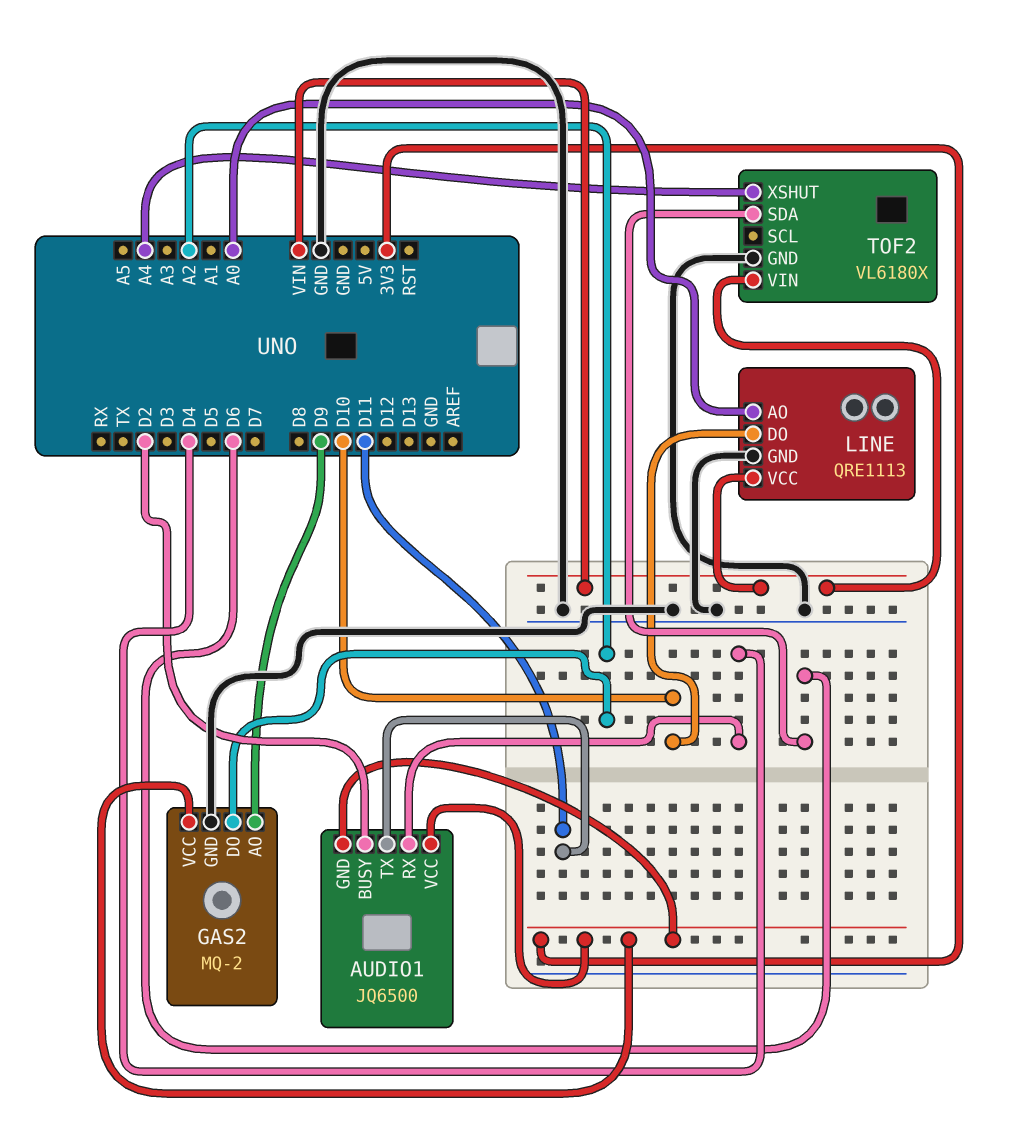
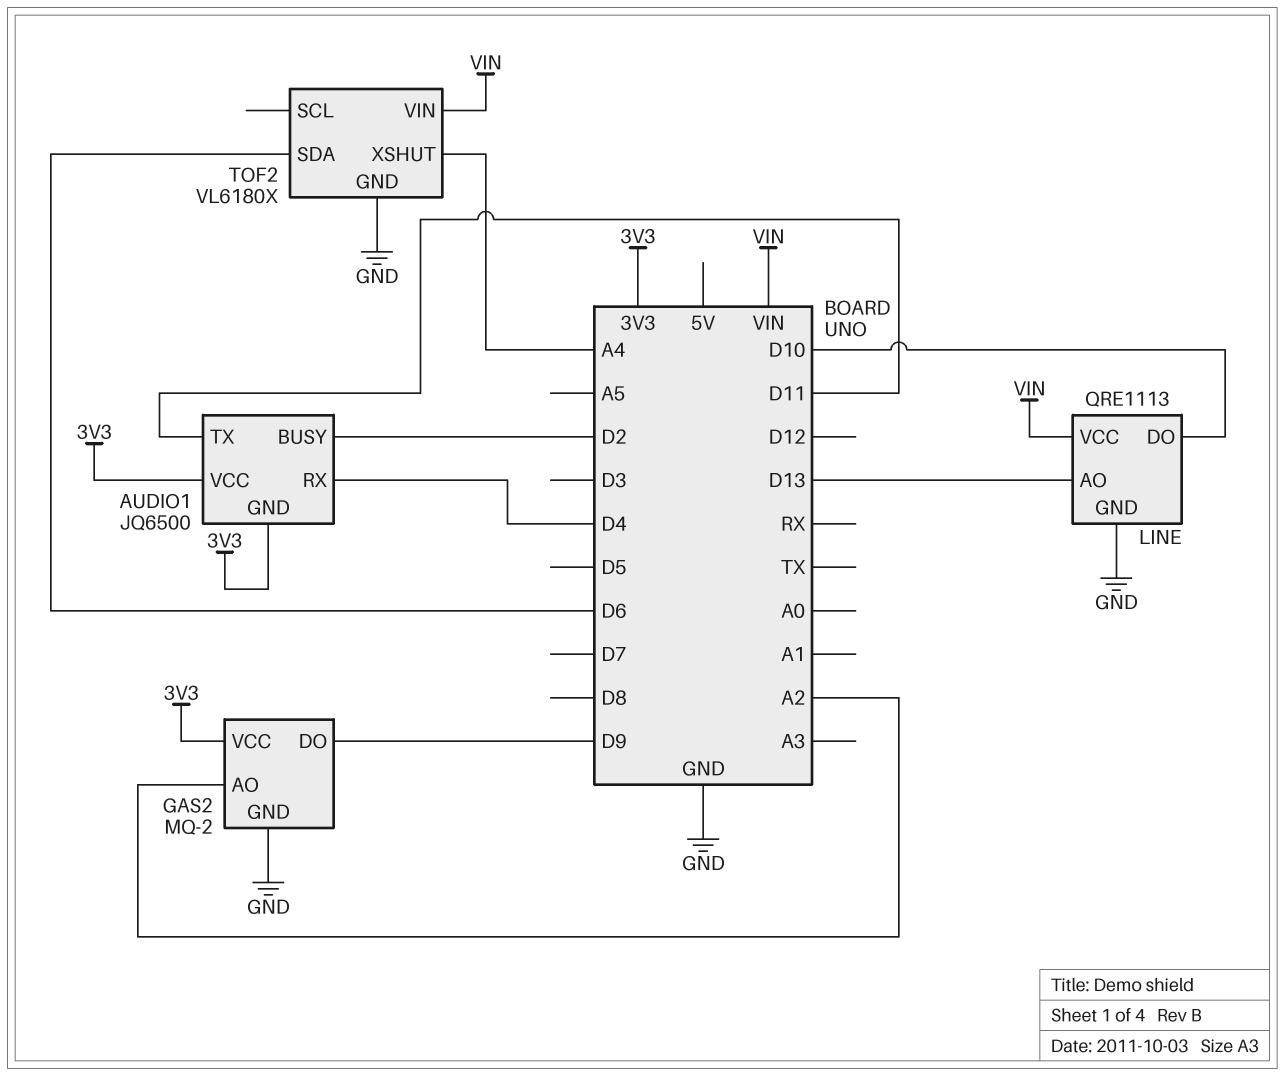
GAS2 pin AO: D9 -> A2
GAS2 pin DO: A2 -> D9
LINE pin AO: A0 -> D13

